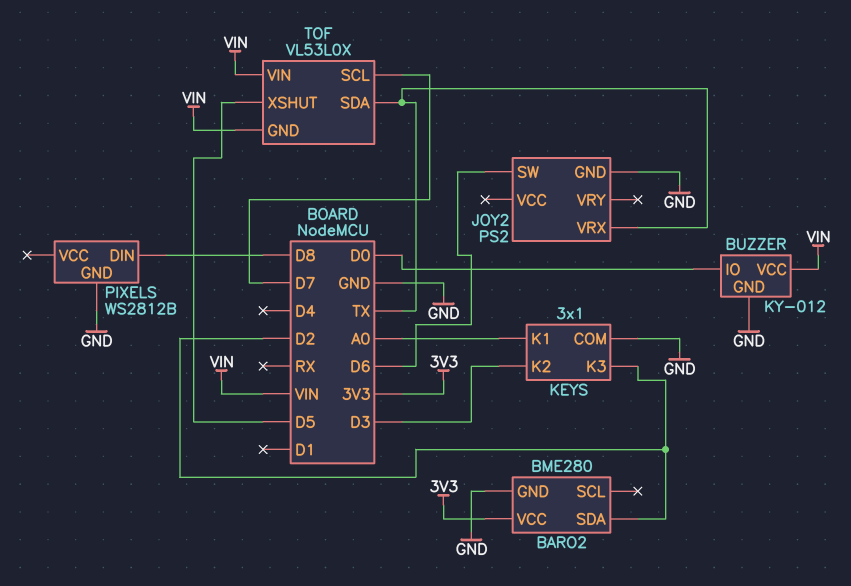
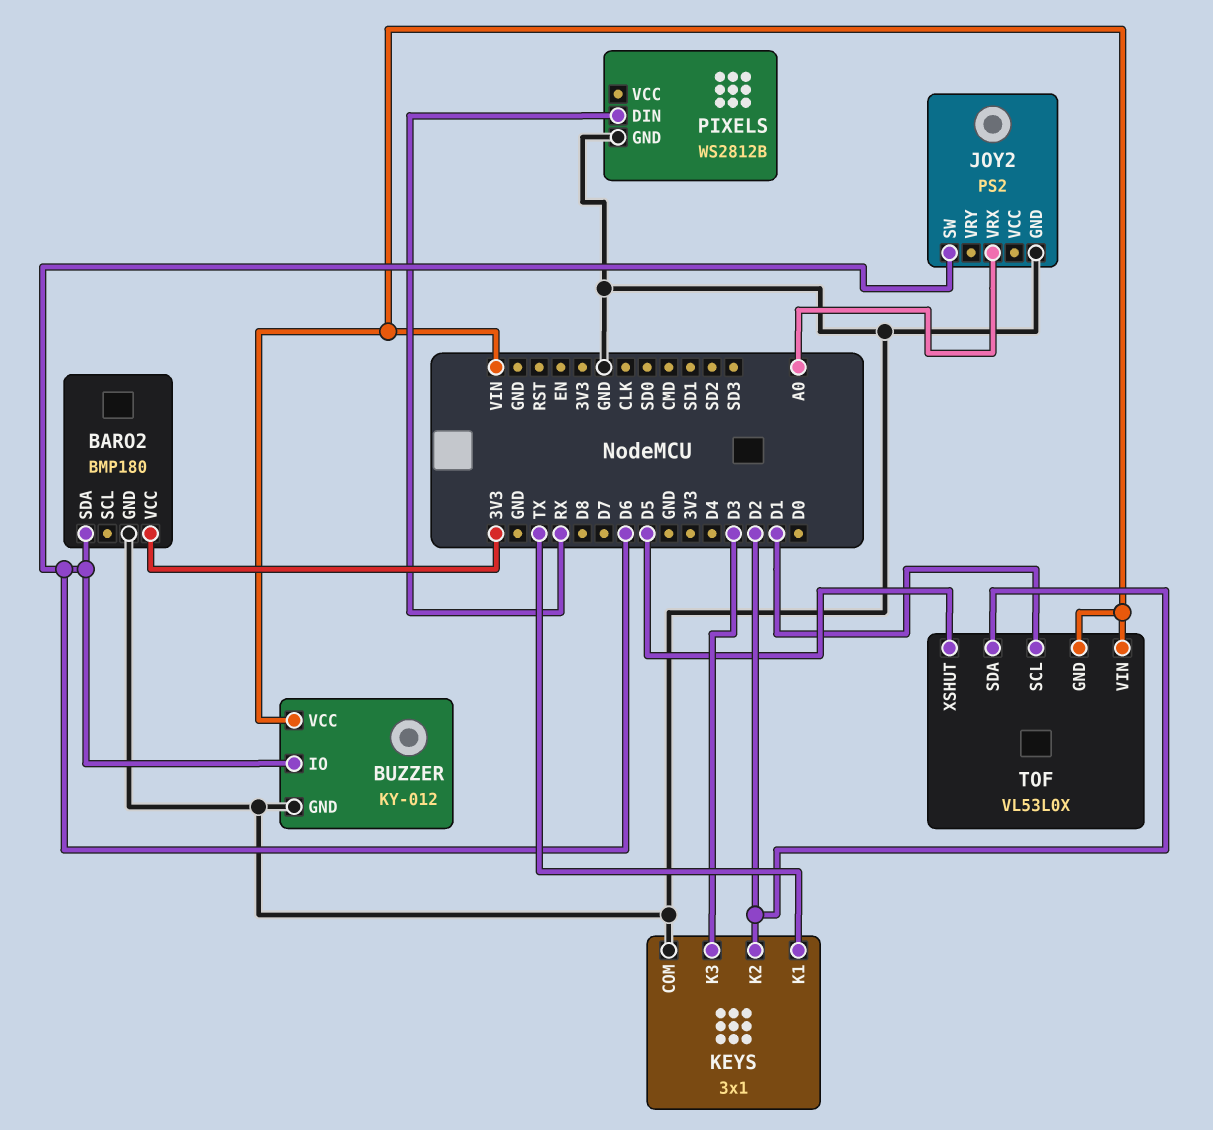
BARO2: BME280 -> BMP180
BARO2 pin SDA: D2 -> D6
BUZZER pin IO: D0 -> D6
JOY2 pin VRX: TX -> A0
KEYS pin K1: A0 -> TX
KEYS pin K2: D3 -> D2
KEYS pin K3: D2 -> D3
PIXELS pin DIN: D8 -> RX
TOF pin SCL: D7 -> D1
TOF pin SDA: TX -> D2

